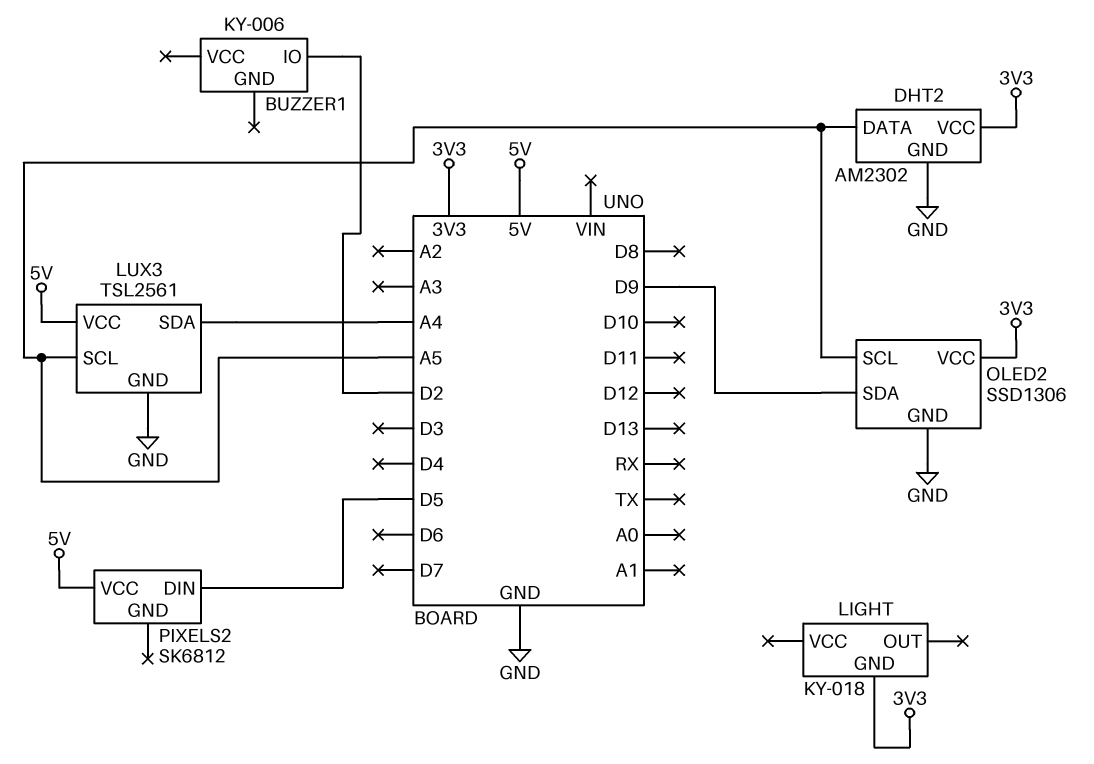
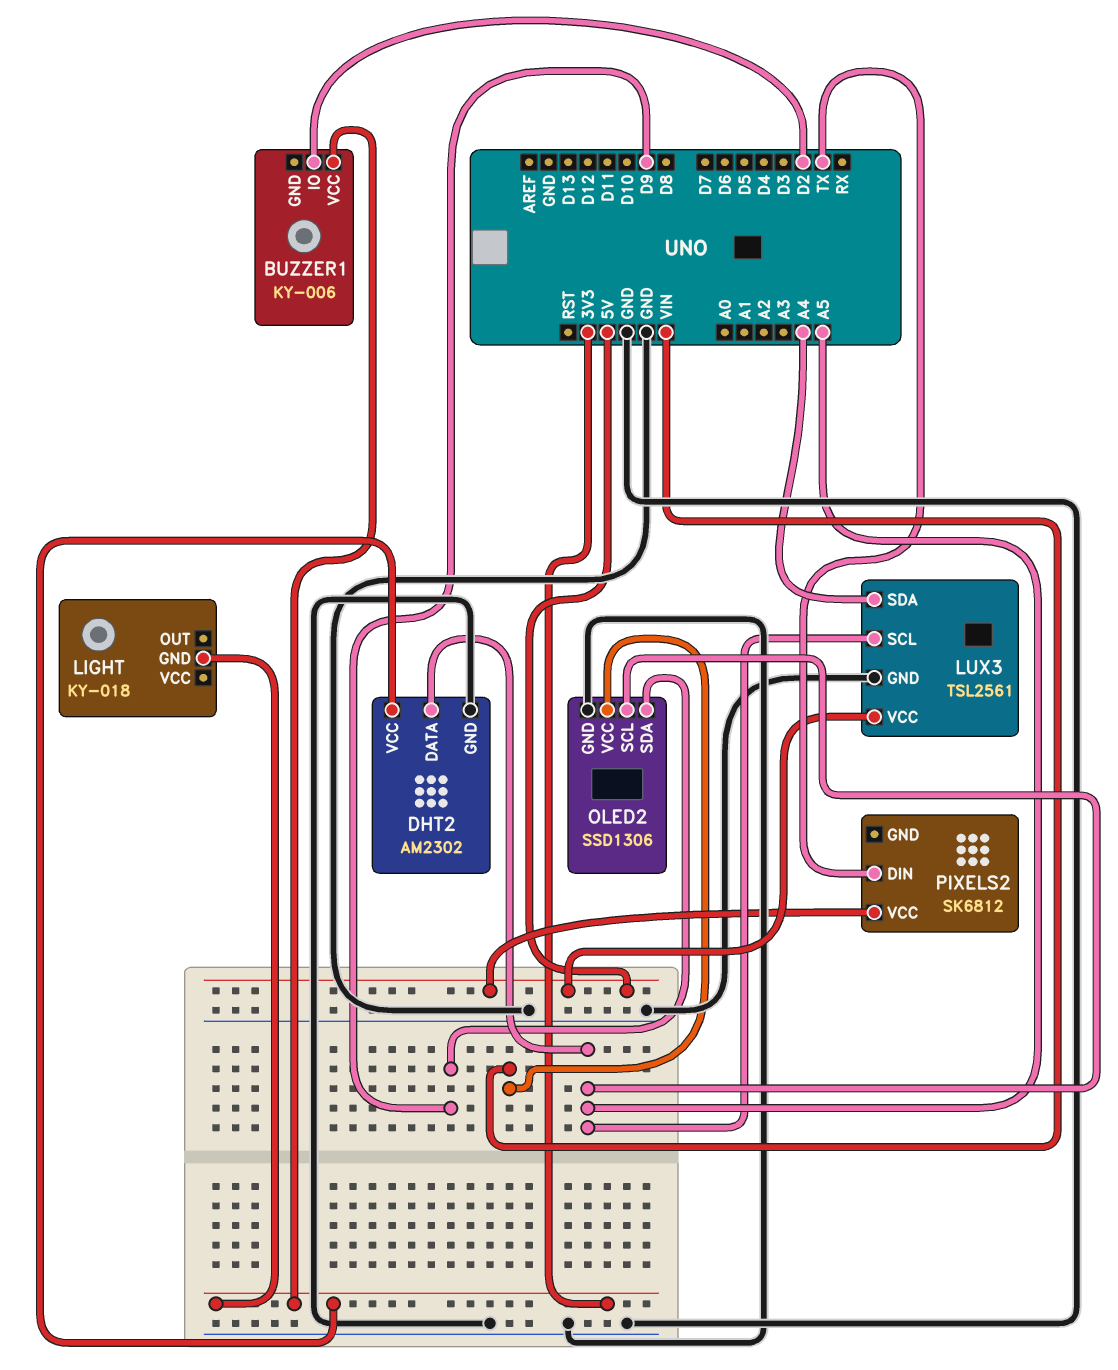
BUZZER1 pin VCC: none -> 3V3
OLED2 pin VCC: 3V3 -> VIN
PIXELS2 pin DIN: D5 -> TX

